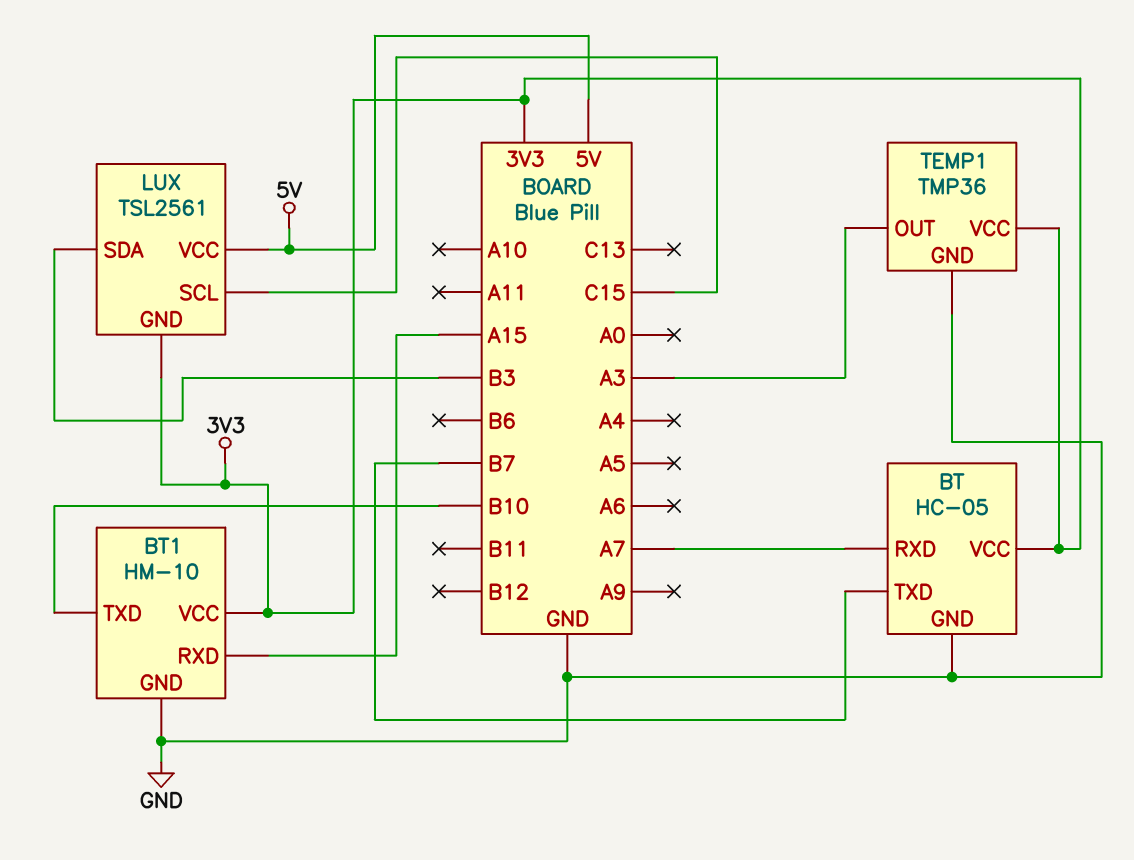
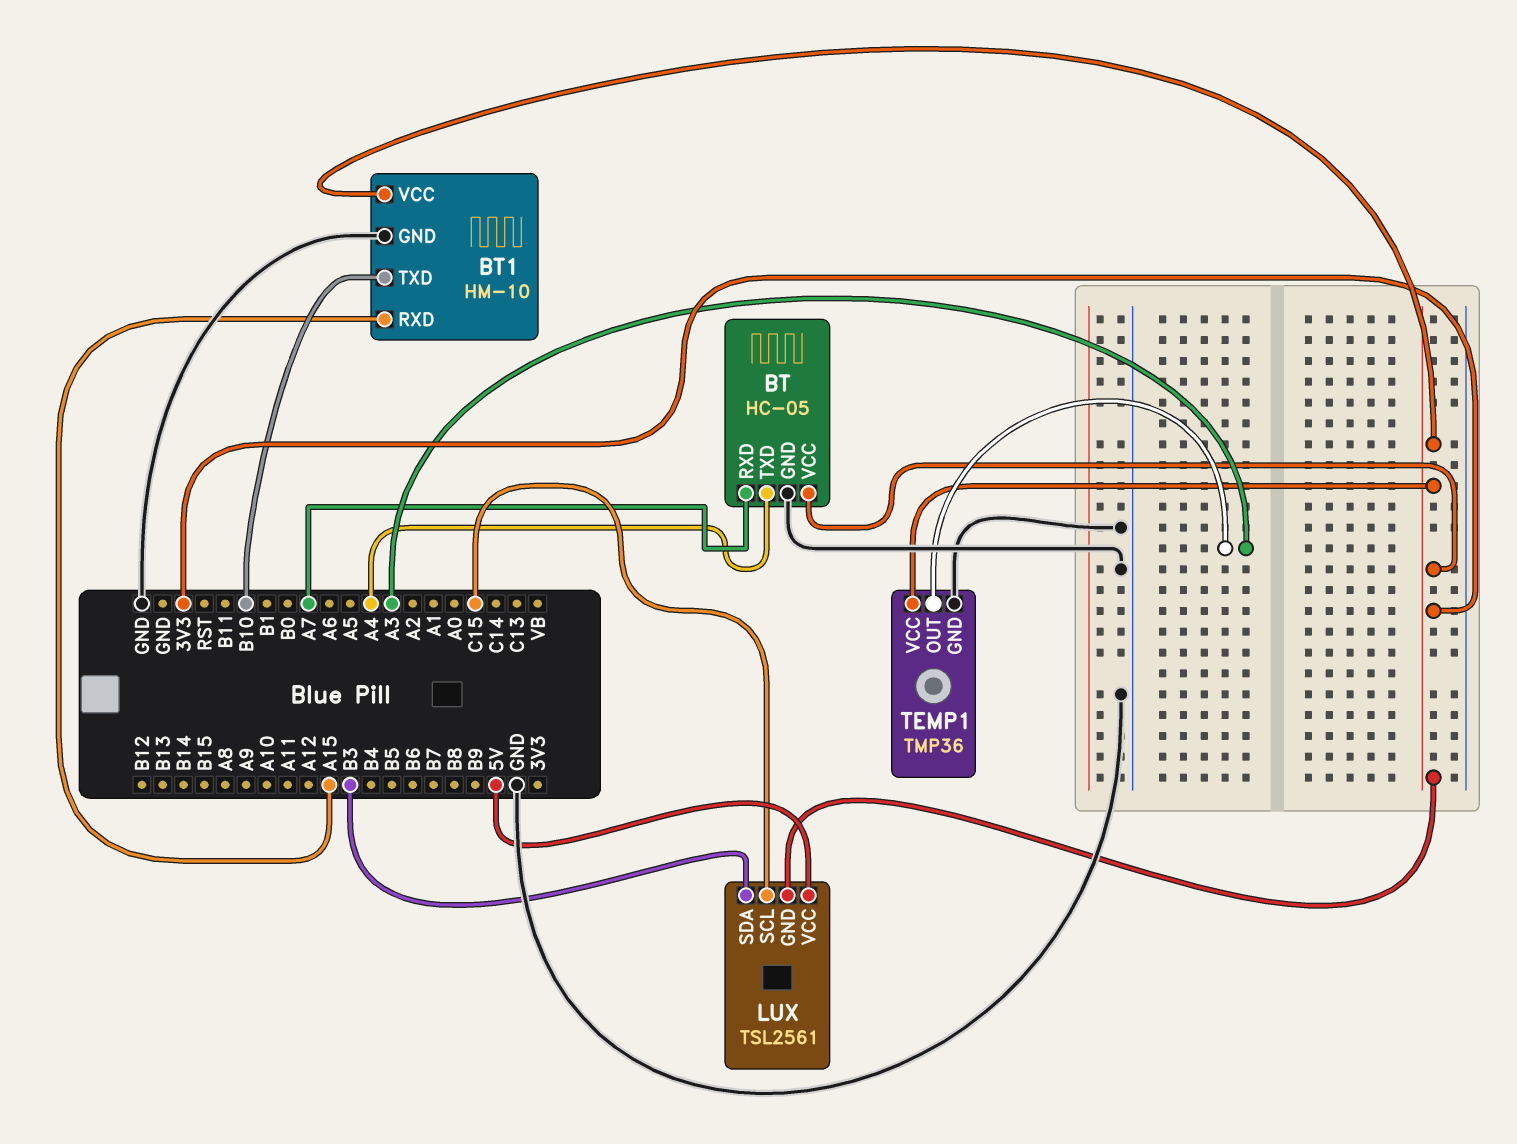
BT pin TXD: B7 -> A4

